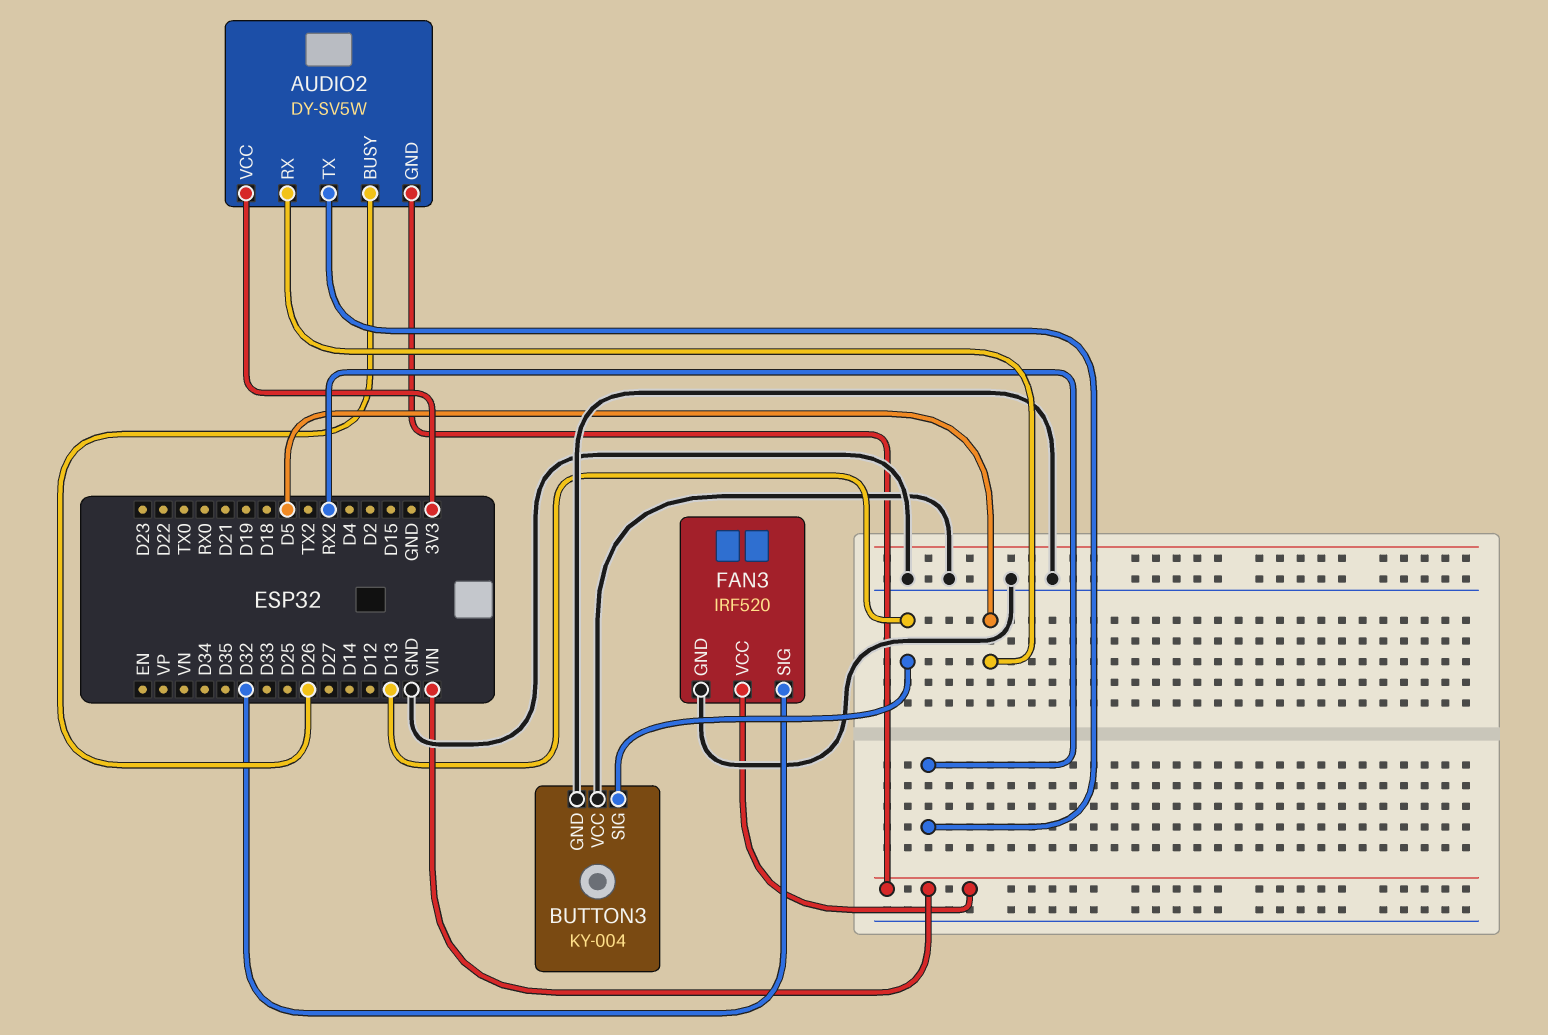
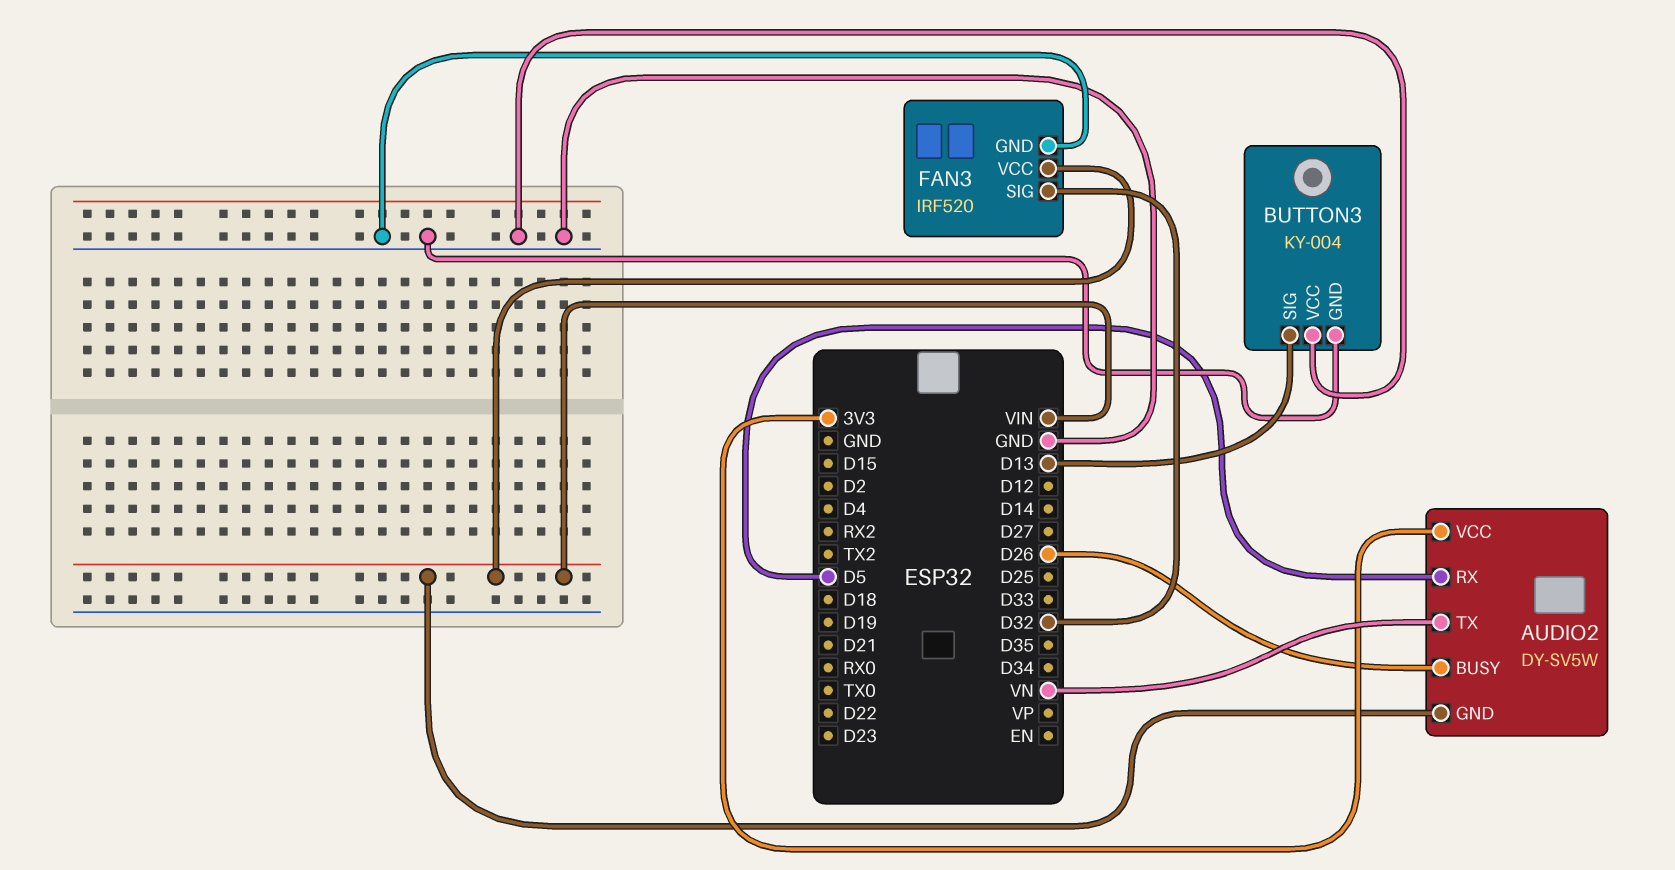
AUDIO2 pin TX: RX2 -> VN

